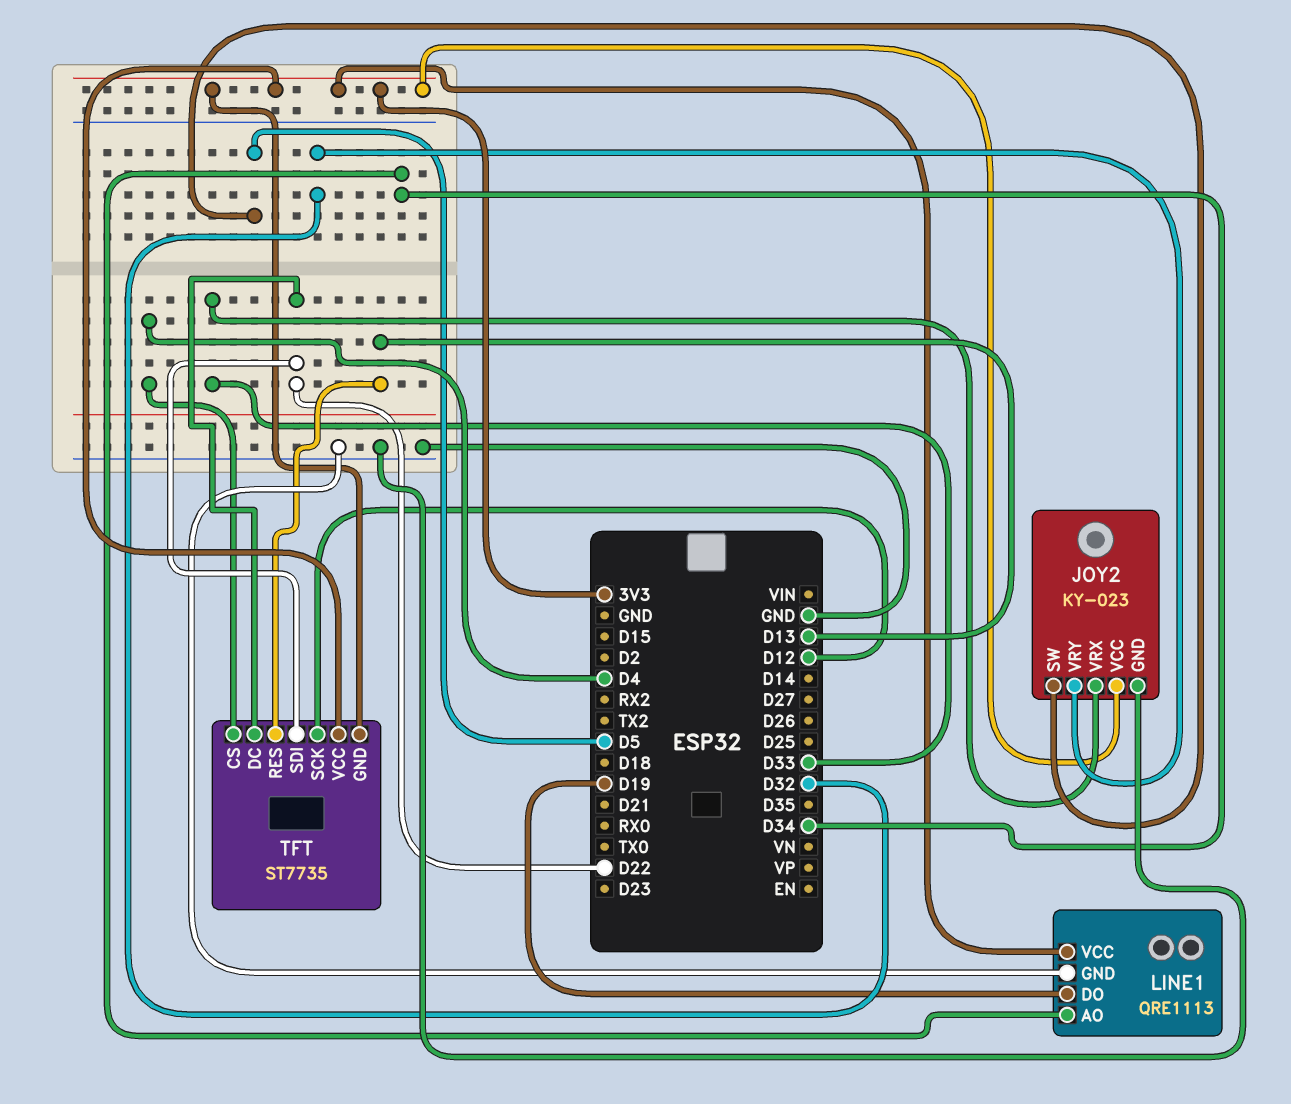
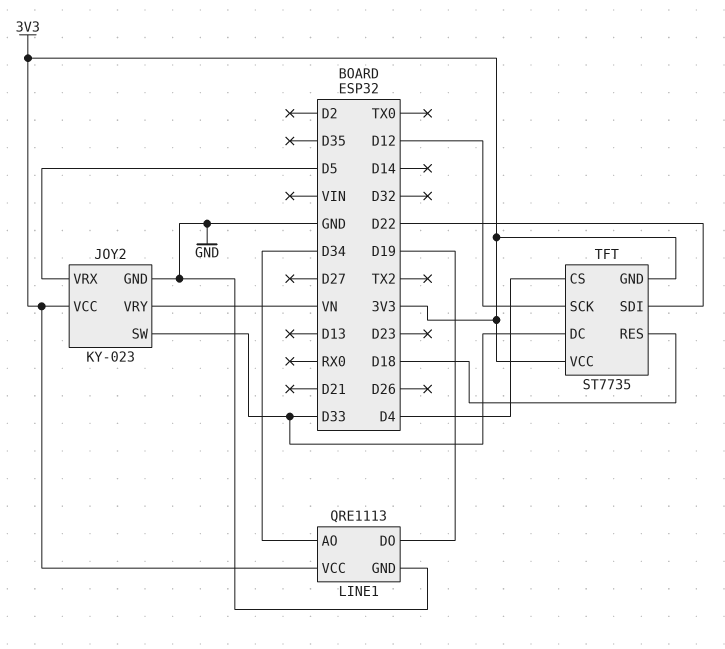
JOY2 pin SW: D5 -> D33
JOY2 pin VRX: D33 -> D5
JOY2 pin VRY: D32 -> VN
TFT pin DC: D22 -> D33
TFT pin RES: D13 -> D18

